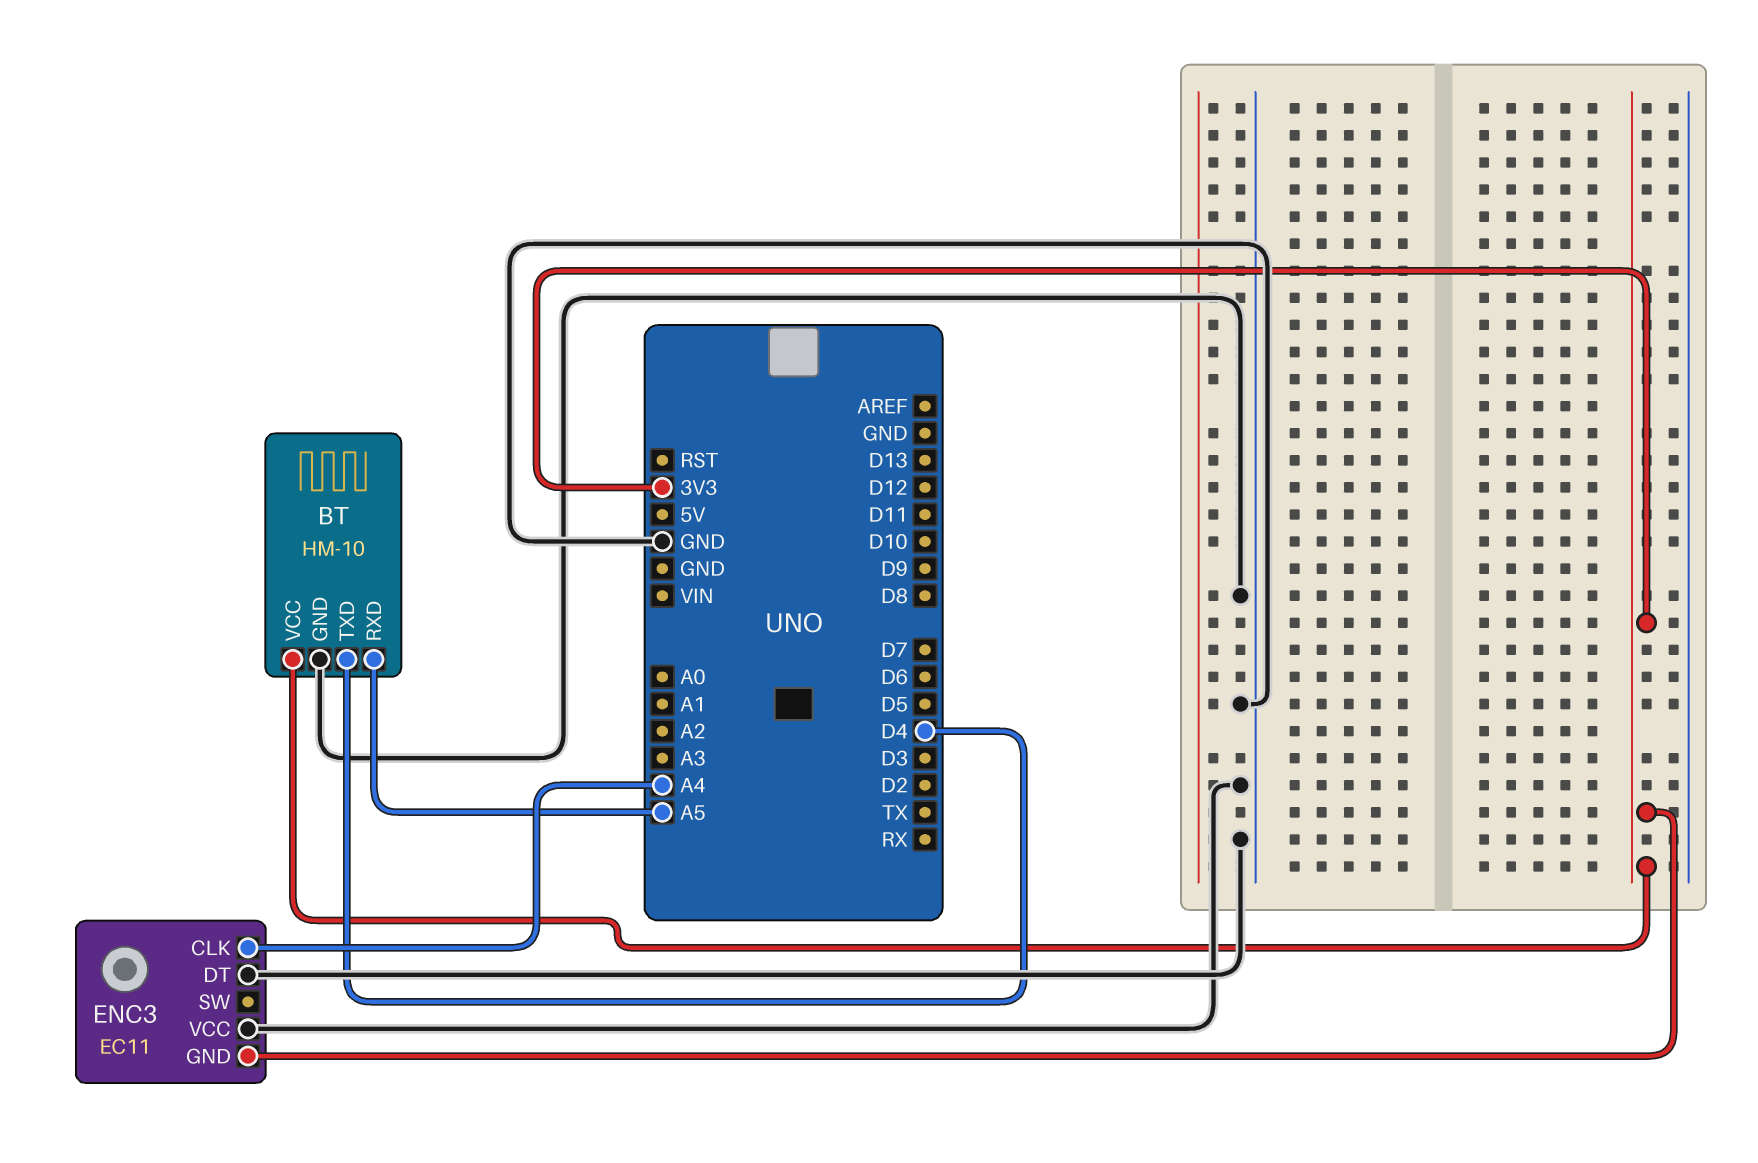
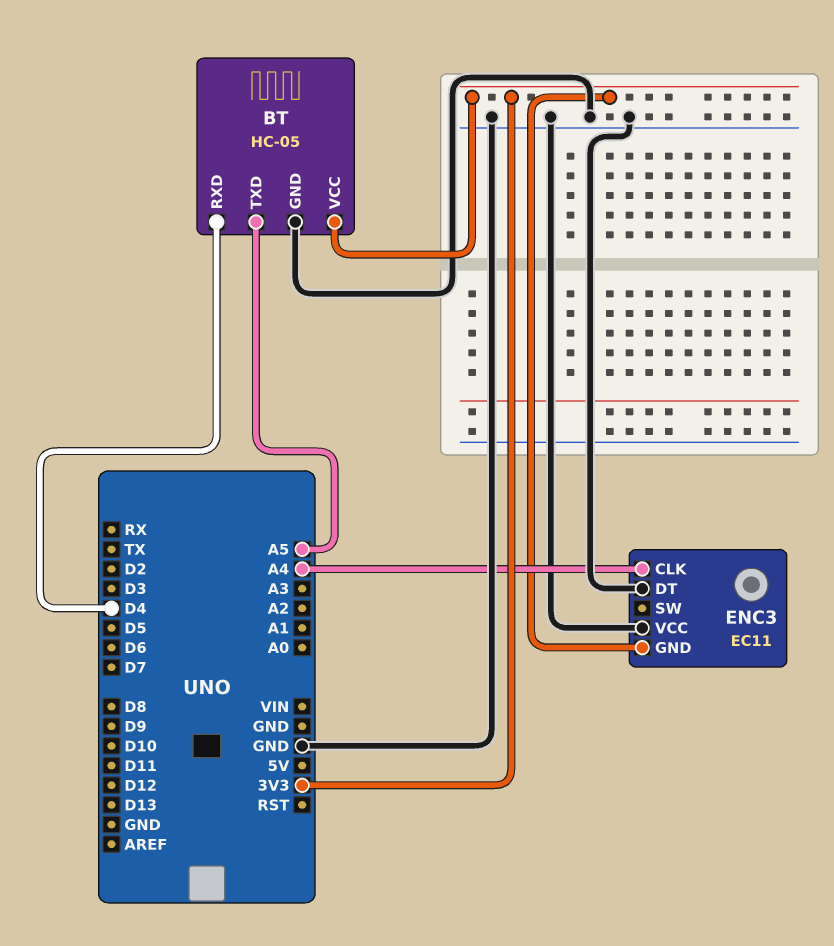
BT: HM-10 -> HC-05
BT pin RXD: A5 -> D4
BT pin TXD: D4 -> A5

